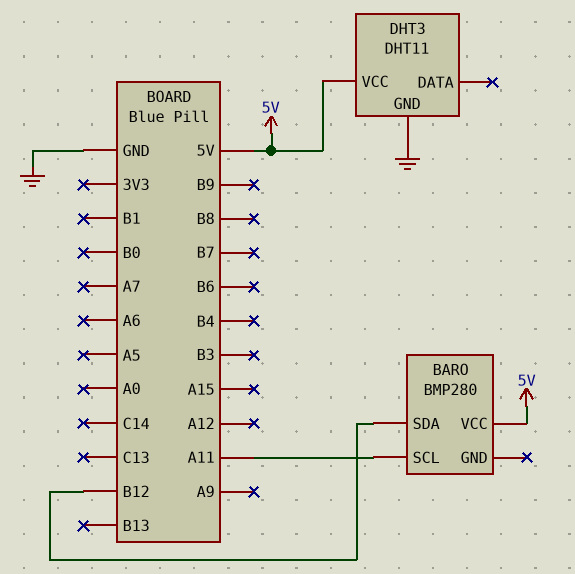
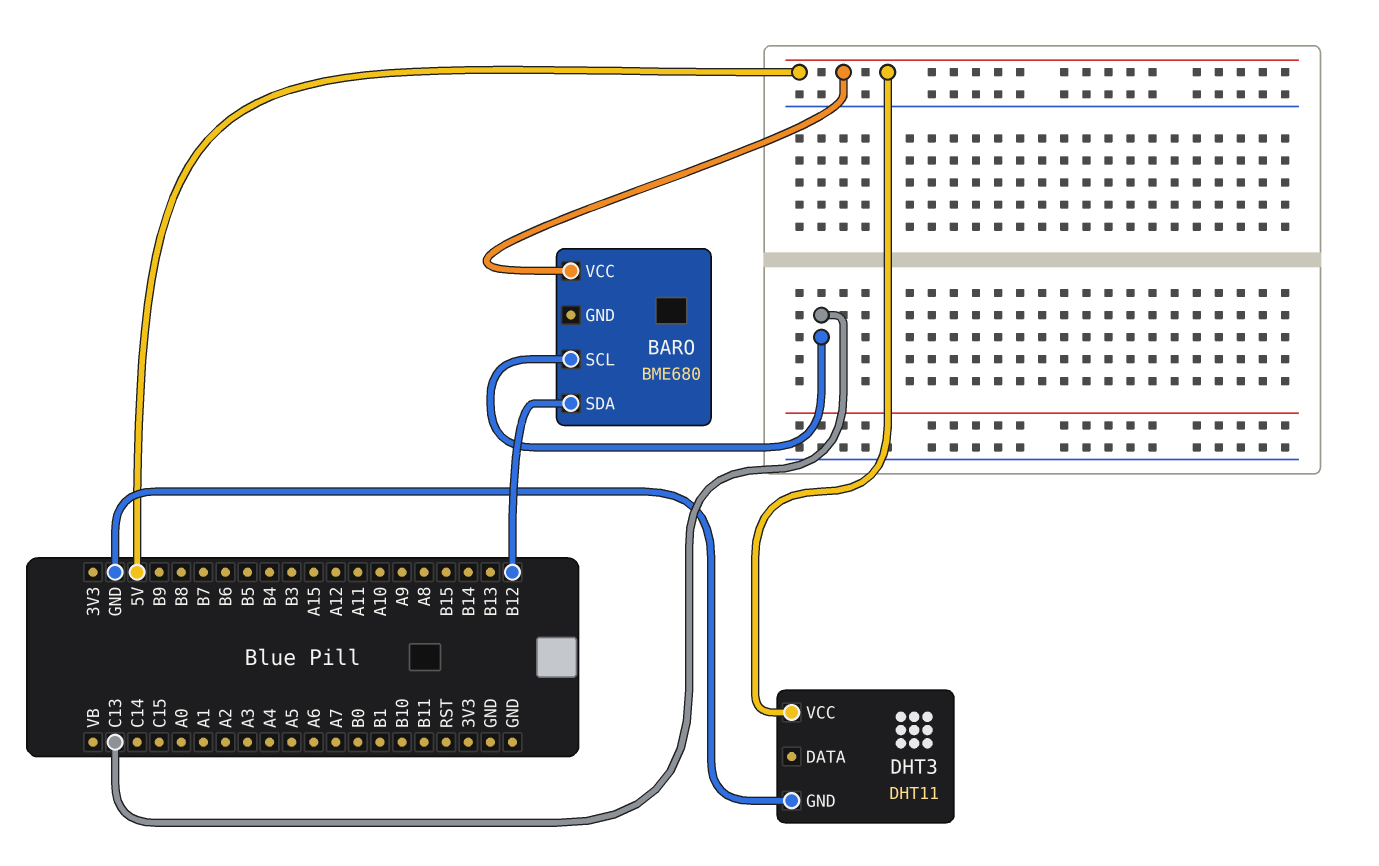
BARO: BMP280 -> BME680
BARO pin SCL: A11 -> C13

